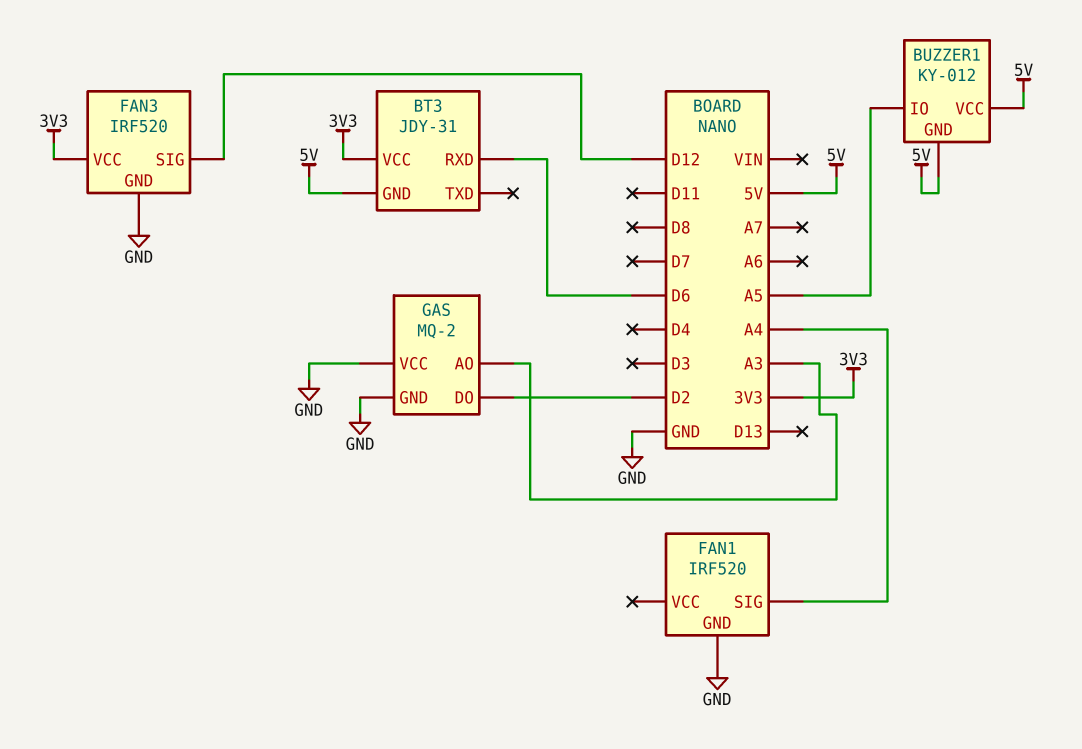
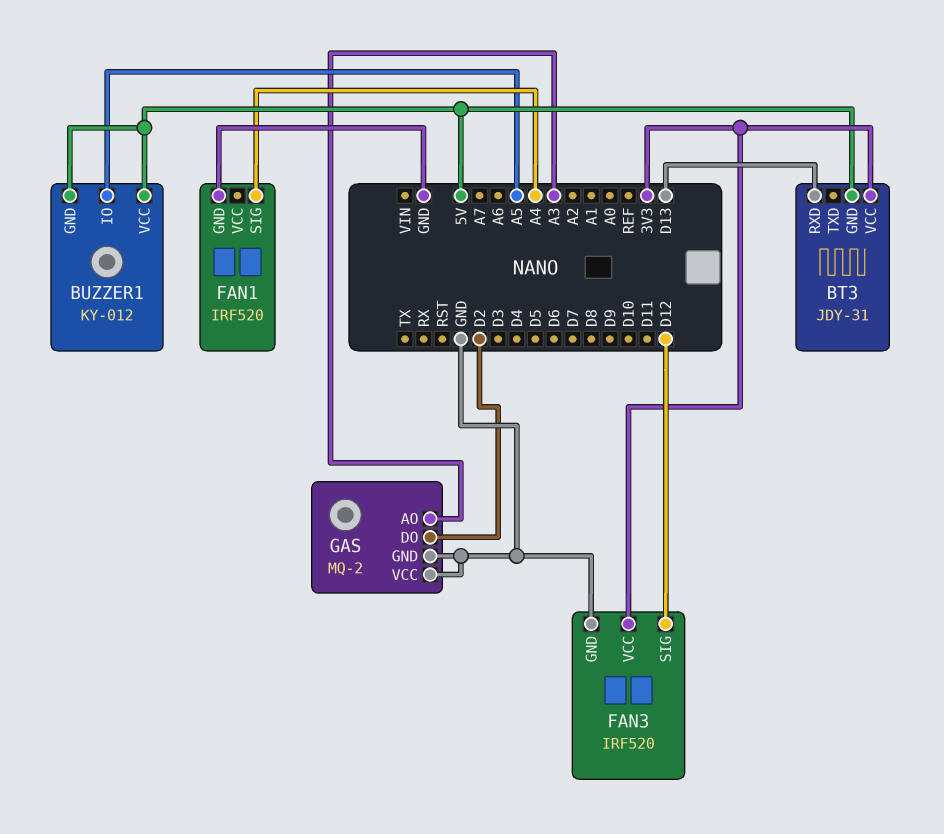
BT3 pin RXD: D6 -> D13

